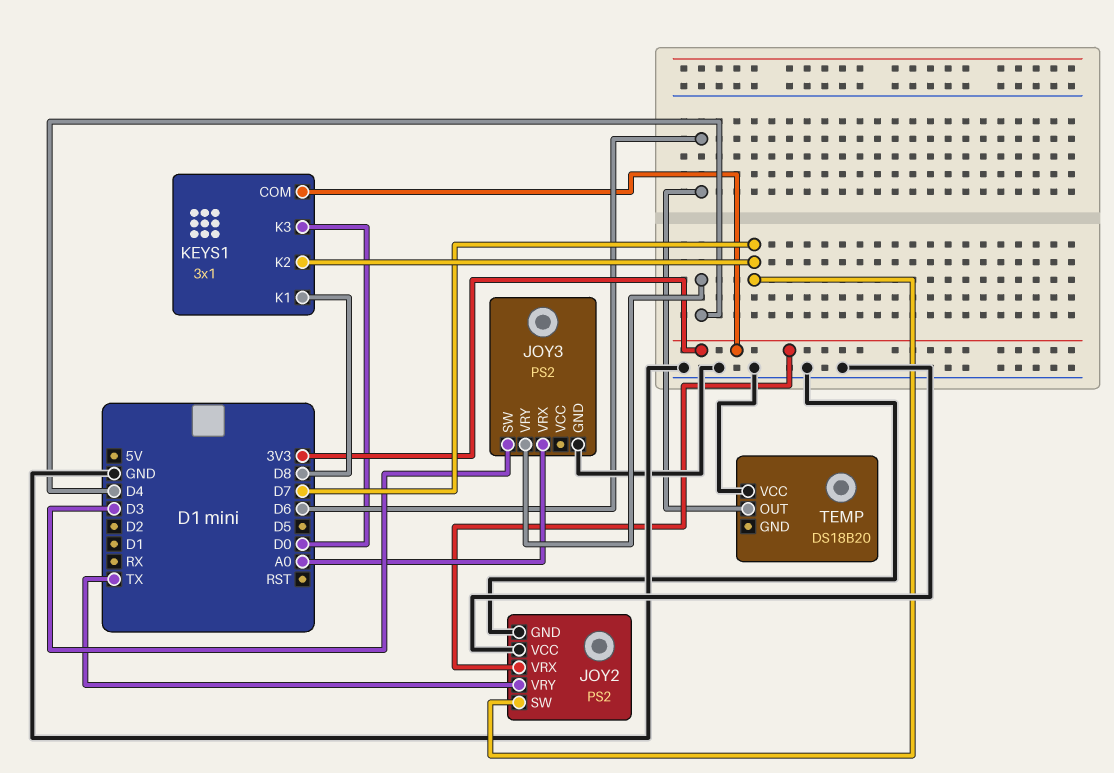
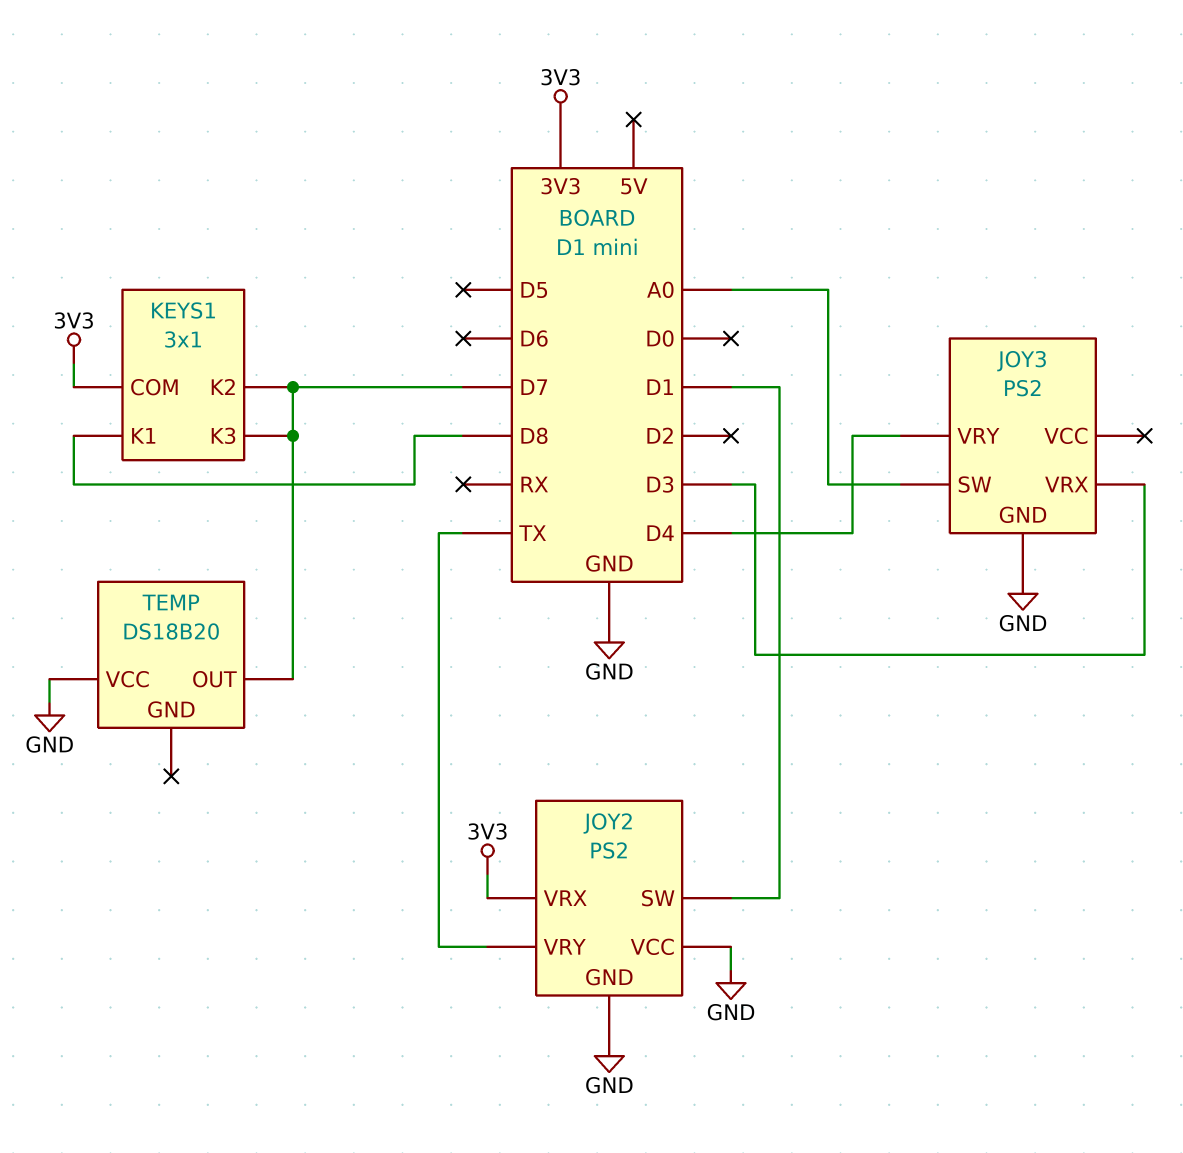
JOY2 pin SW: D7 -> D1
JOY3 pin SW: D3 -> A0
JOY3 pin VRX: A0 -> D3
KEYS1 pin K3: D0 -> D7
TEMP pin OUT: D6 -> D7

